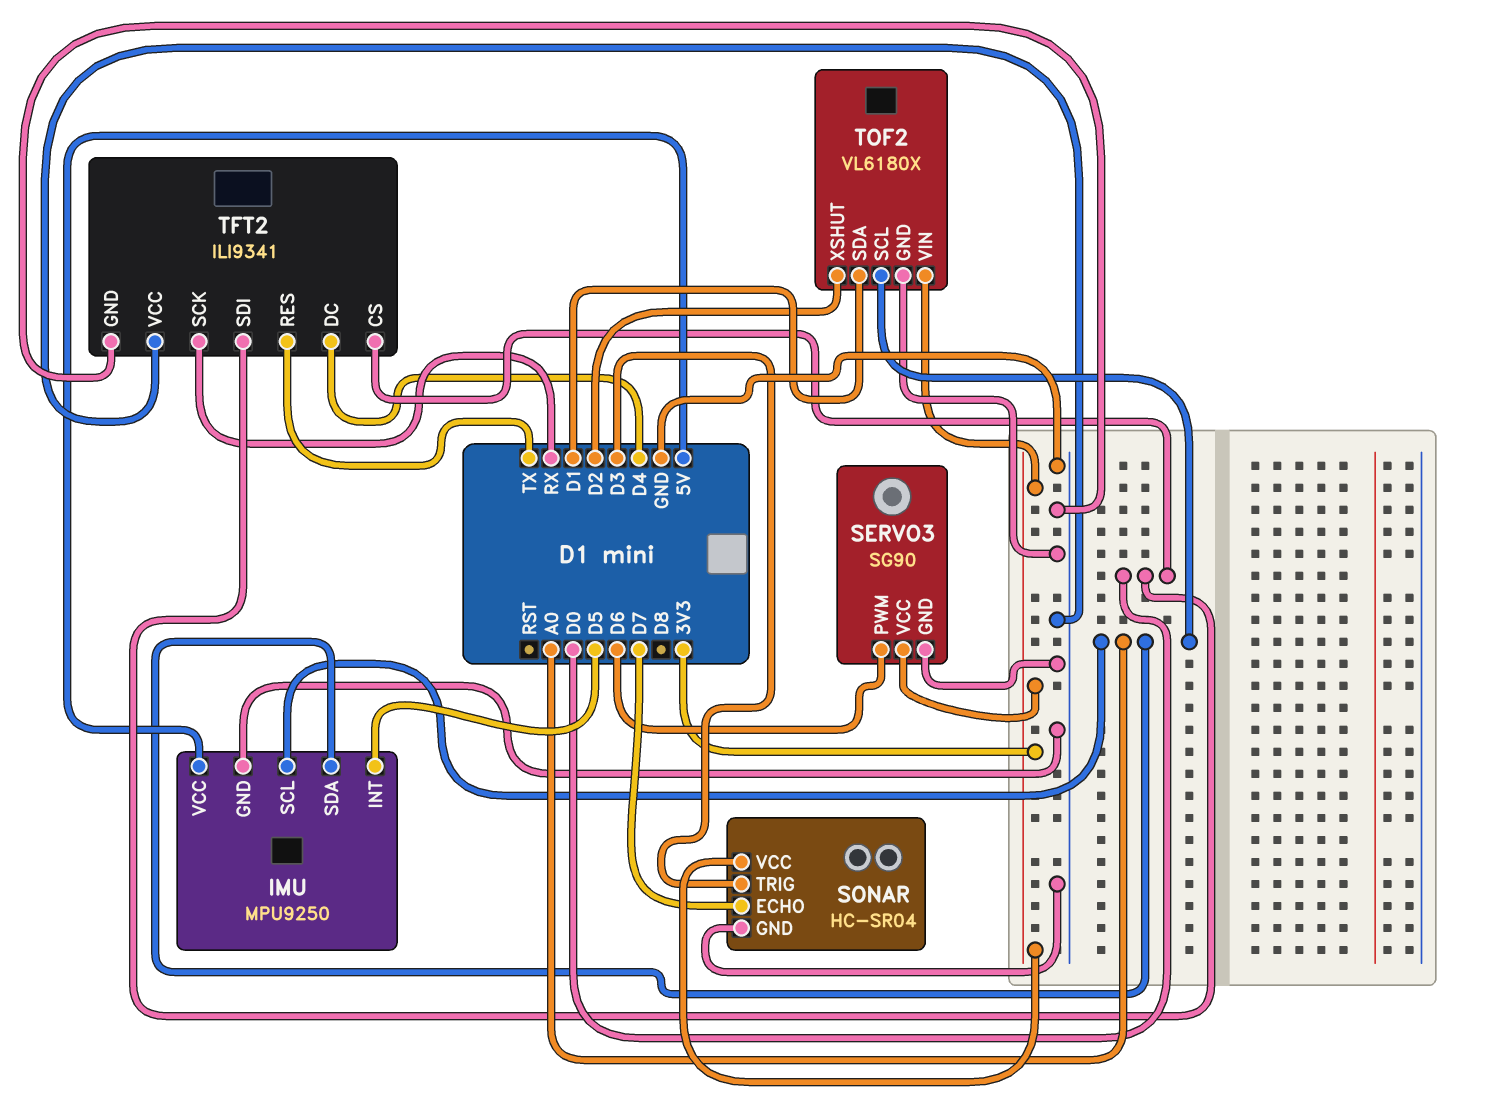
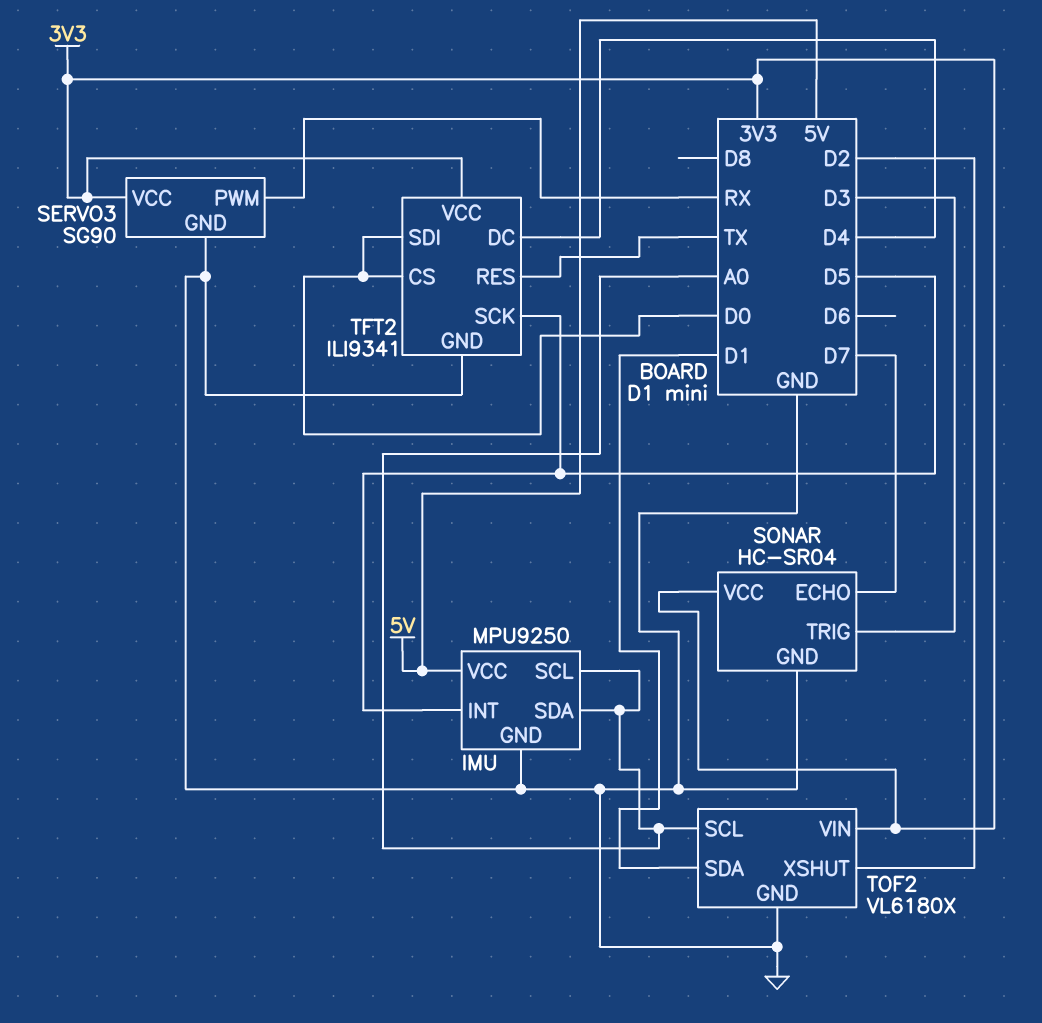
SERVO3 pin PWM: D6 -> RX
TFT2 pin SCK: RX -> D5
TFT2 pin VCC: GND -> 3V3

